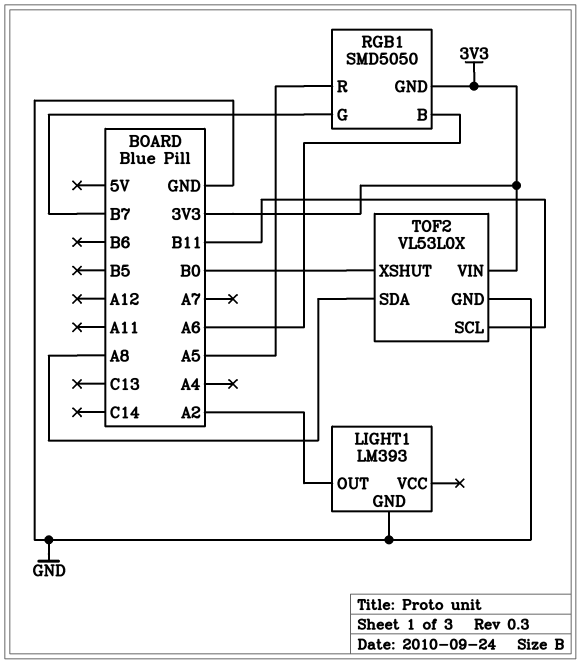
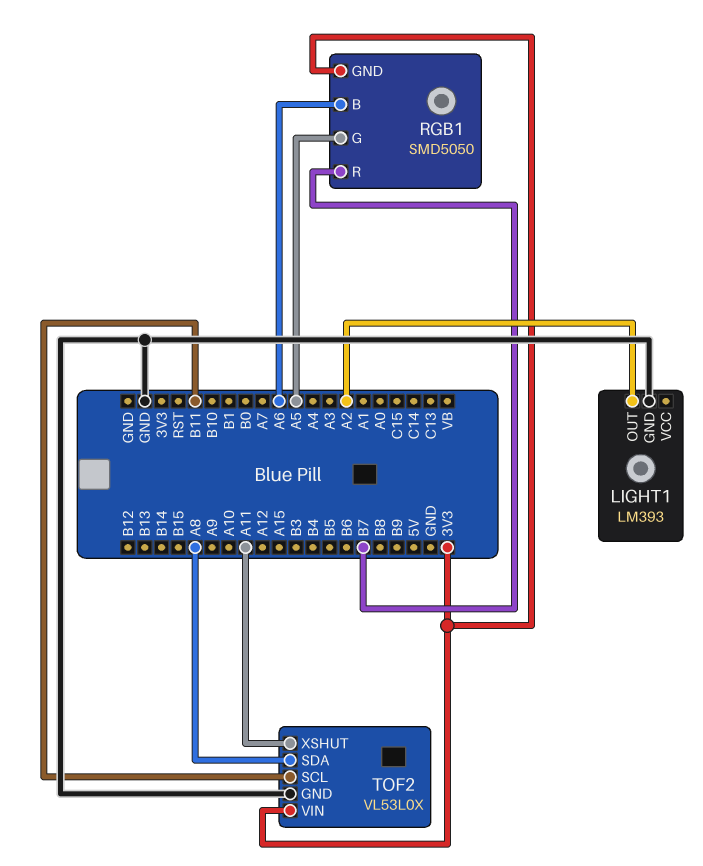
RGB1 pin G: B7 -> A5
RGB1 pin R: A5 -> B7
TOF2 pin XSHUT: B0 -> A11

